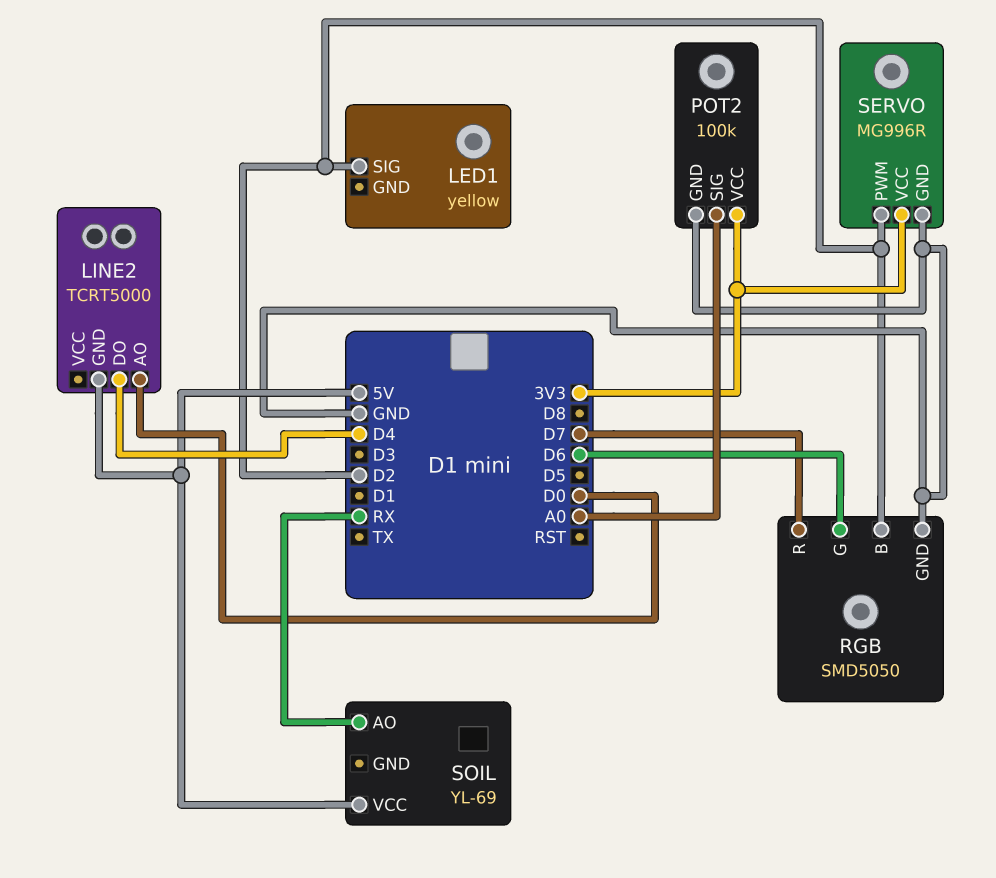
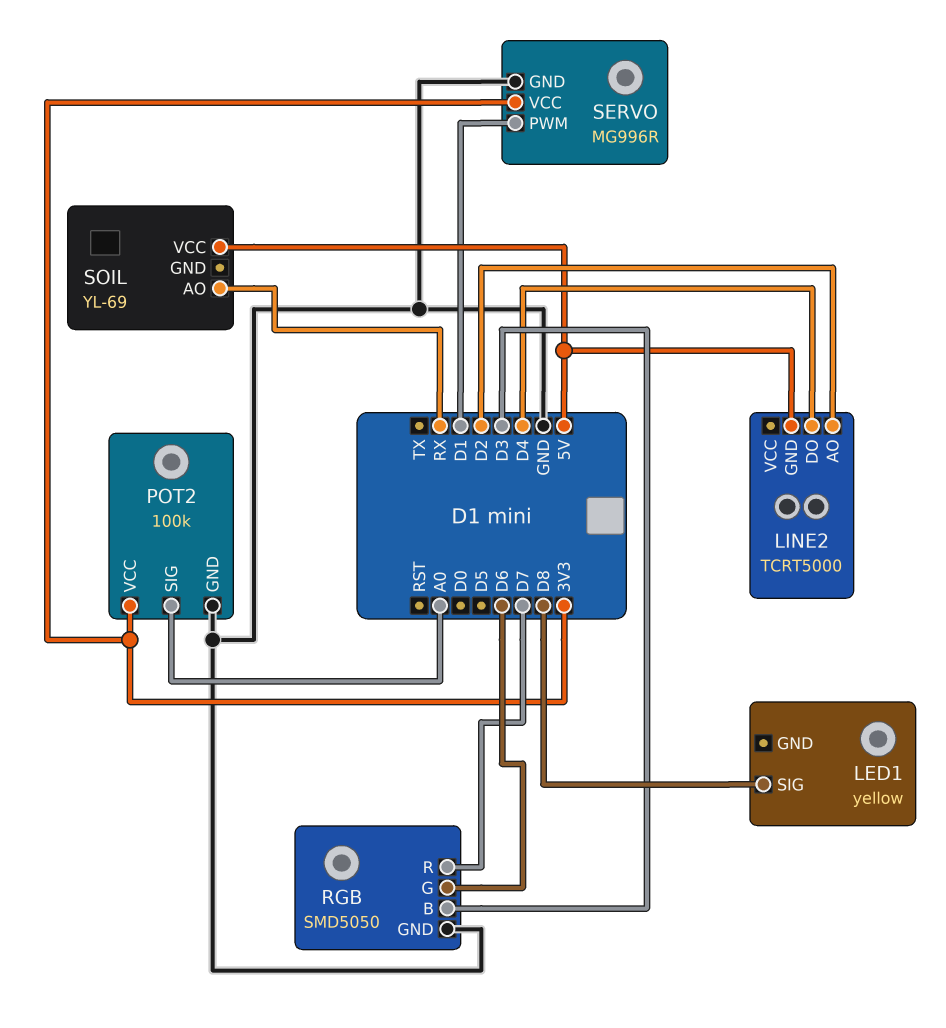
LED1 pin SIG: D2 -> D8
LINE2 pin AO: D0 -> D2
RGB pin B: D2 -> D3
SERVO pin PWM: D2 -> D1

